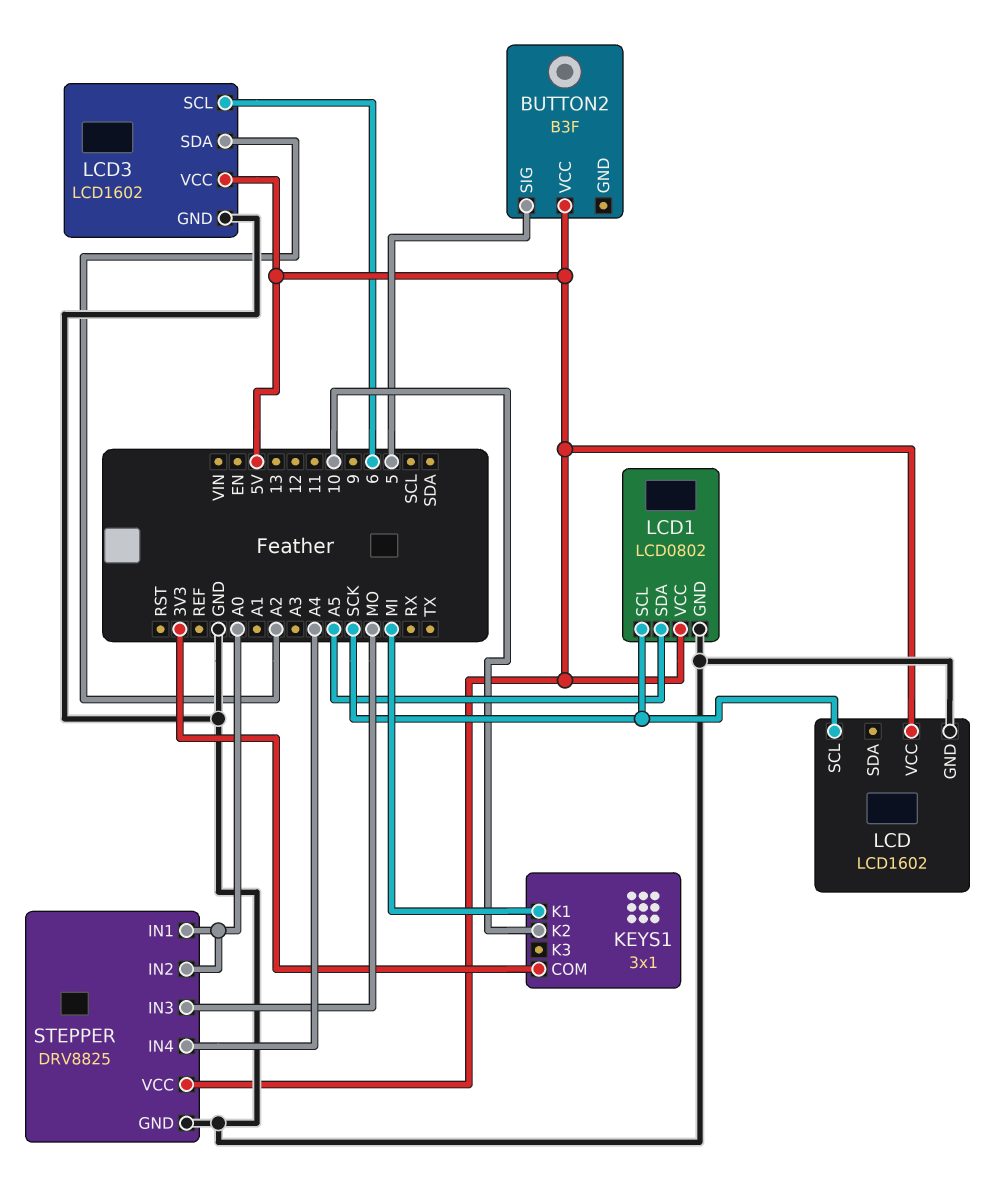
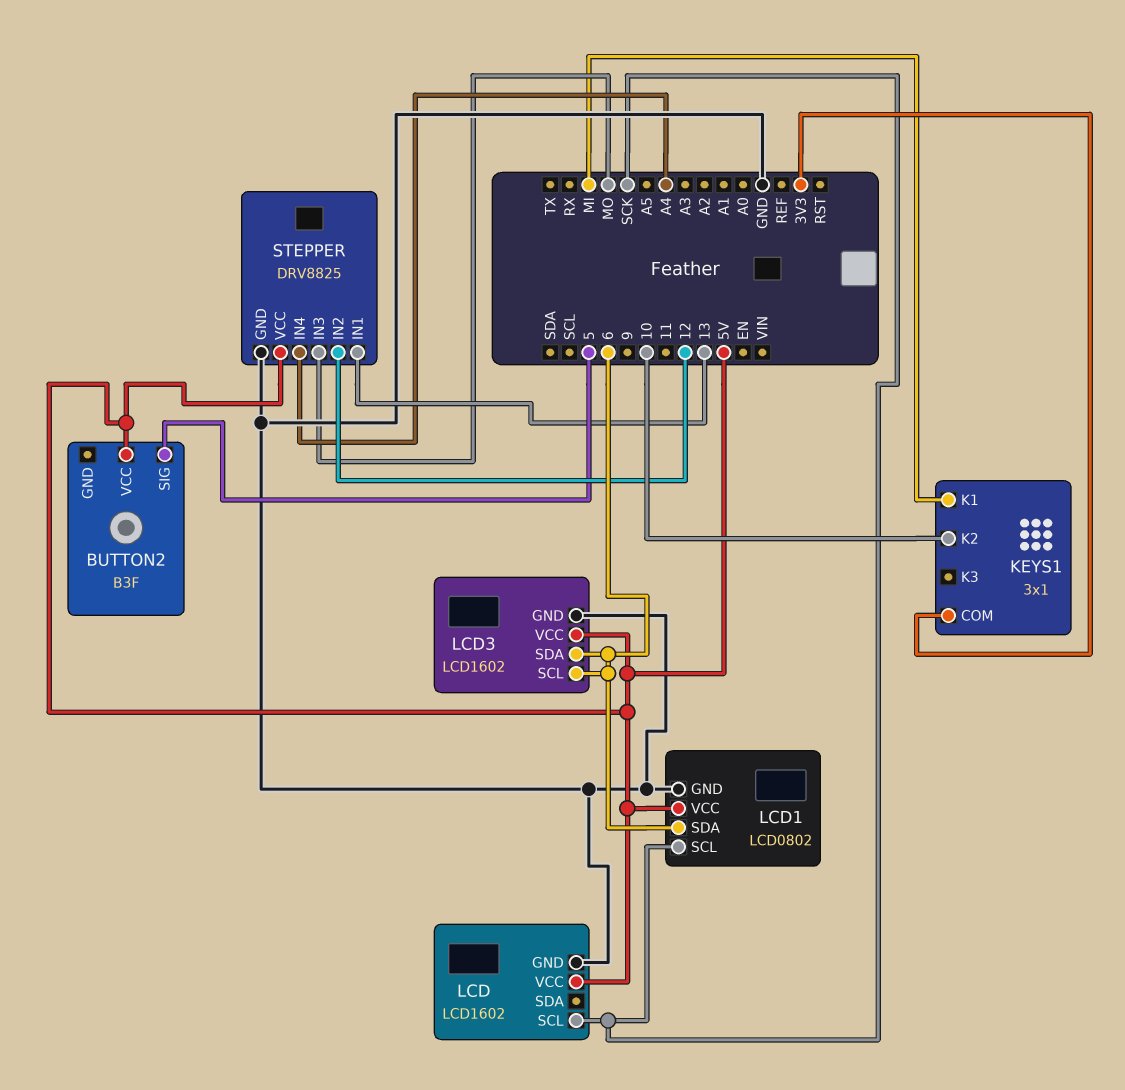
LCD1 pin SDA: A5 -> 6
LCD3 pin SDA: A2 -> 6
STEPPER pin IN1: A0 -> 13
STEPPER pin IN2: A0 -> 12

